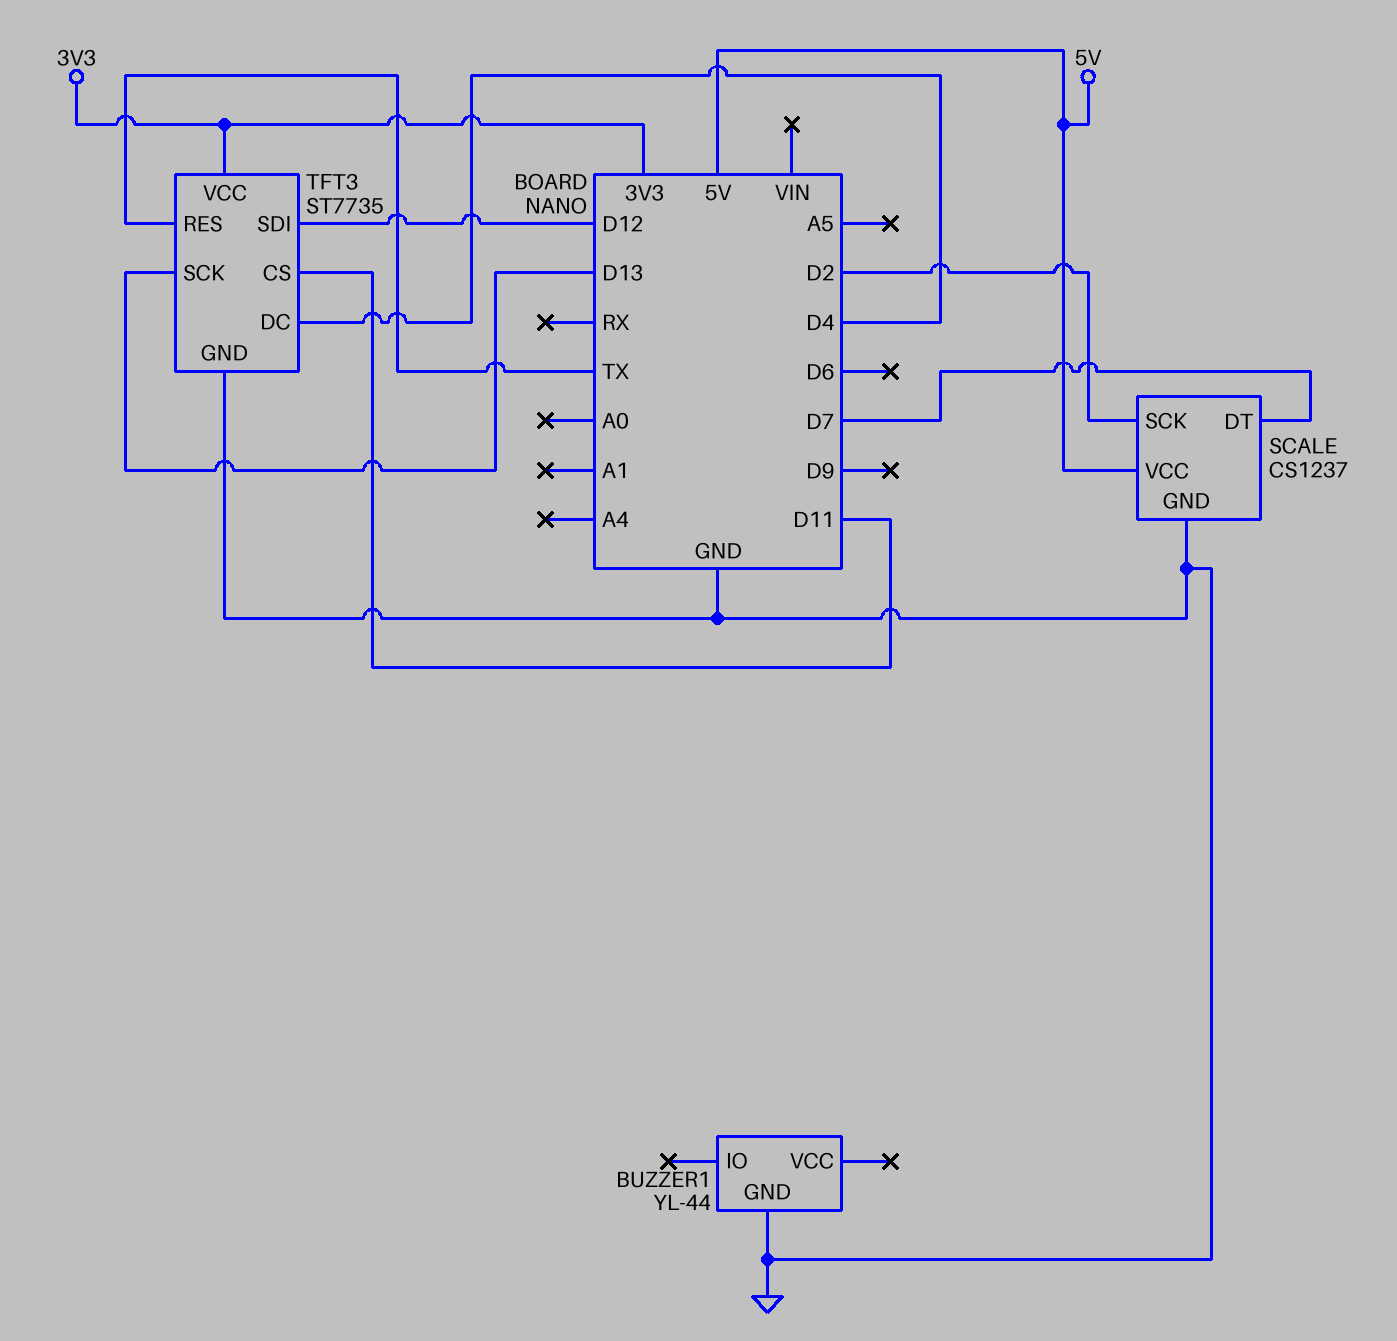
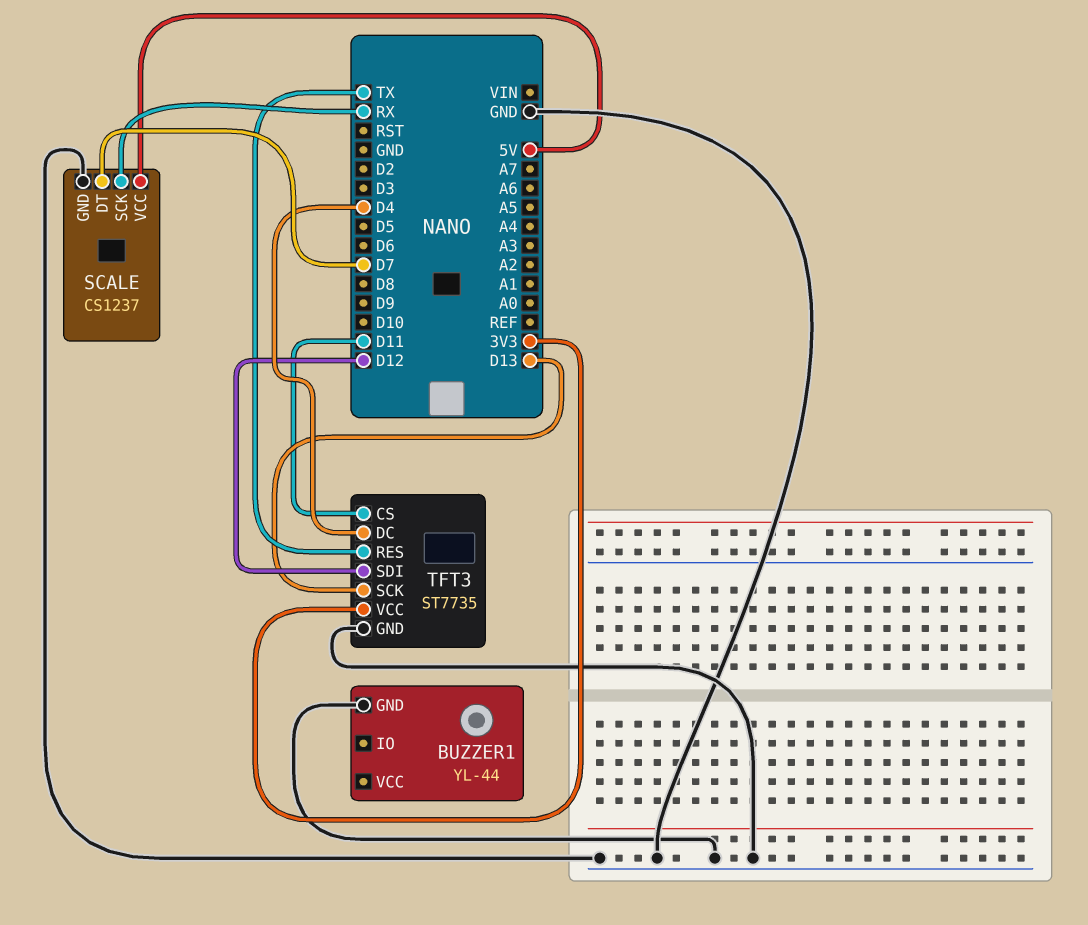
SCALE pin SCK: D2 -> RX

